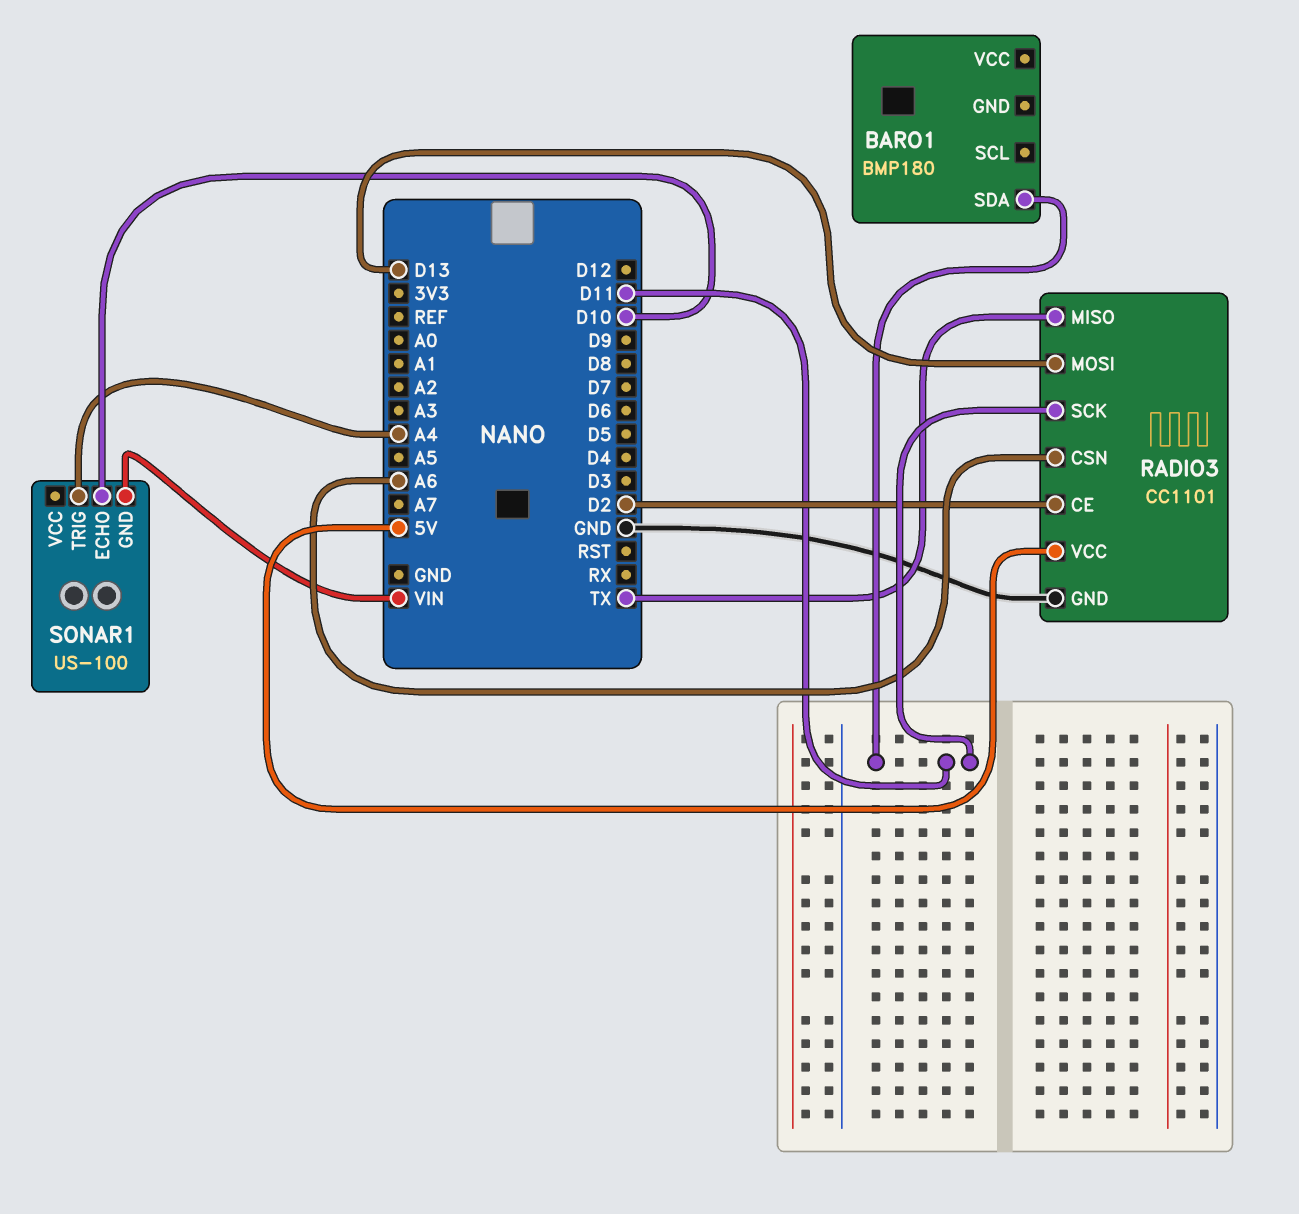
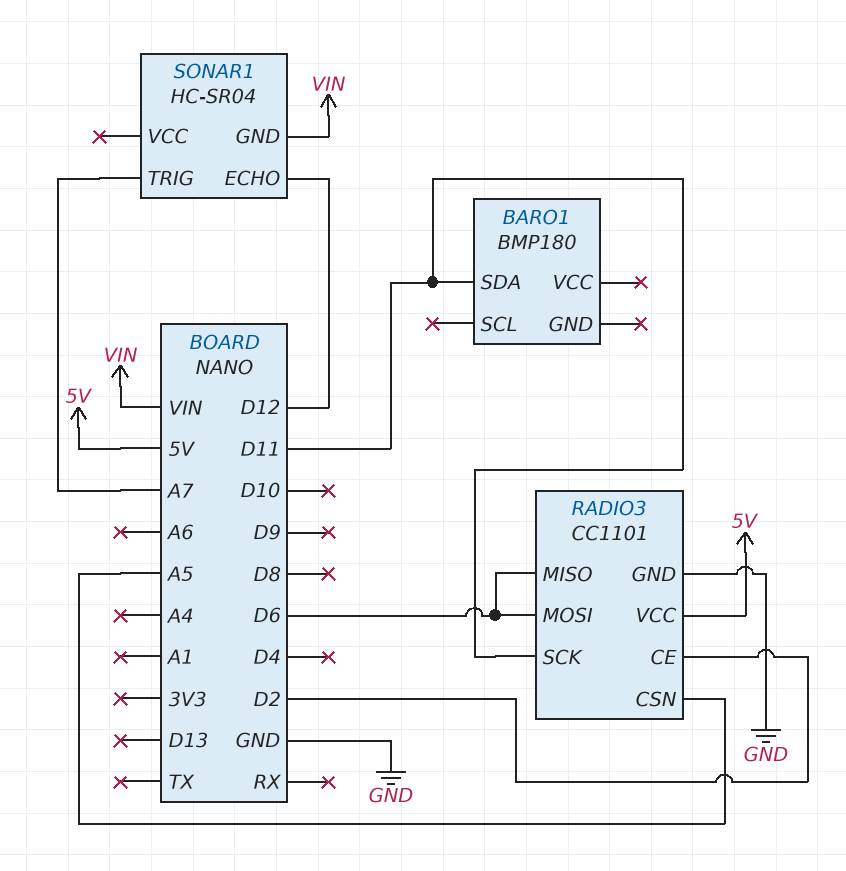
RADIO3 pin CSN: A6 -> A5
RADIO3 pin MISO: TX -> D6
RADIO3 pin MOSI: D13 -> D6
SONAR1: US-100 -> HC-SR04
SONAR1 pin ECHO: D10 -> D12
SONAR1 pin TRIG: A4 -> A7

